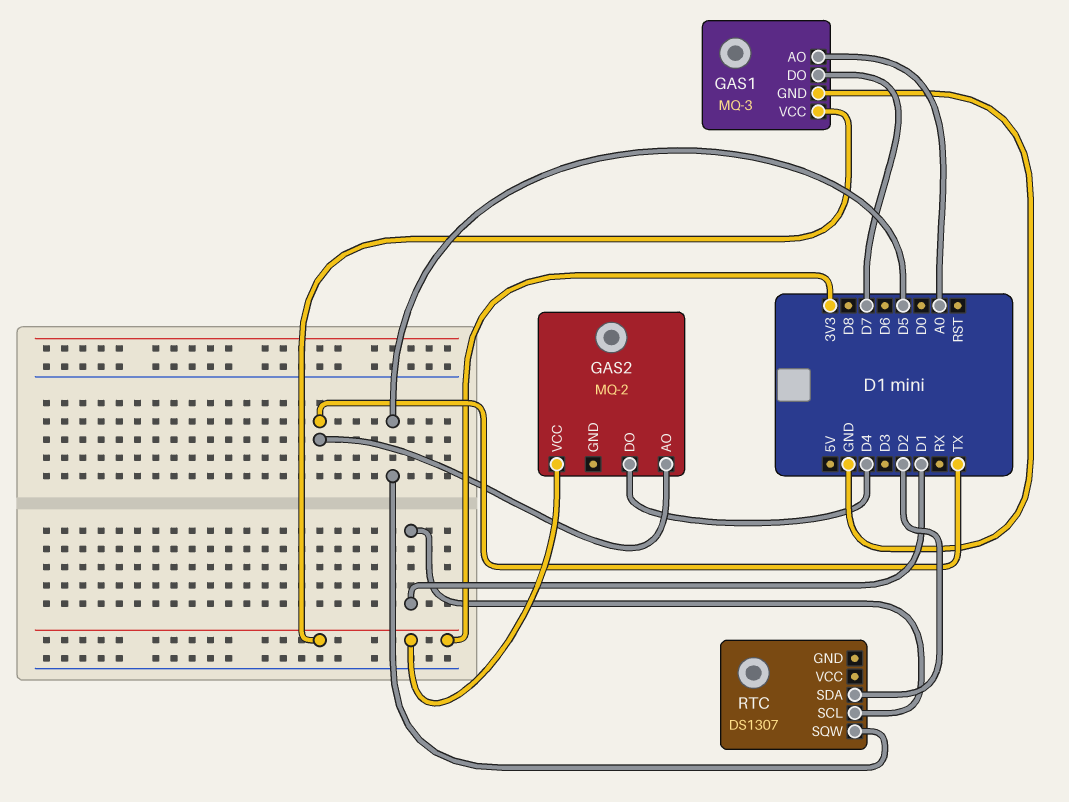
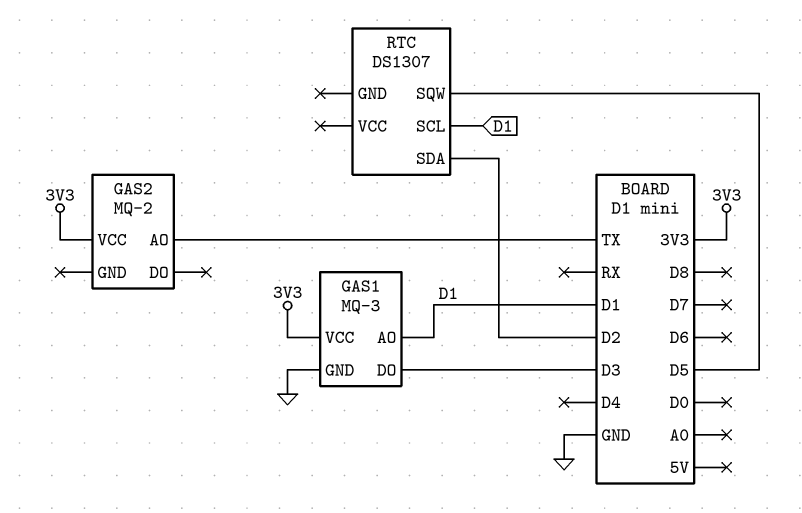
GAS1 pin AO: A0 -> D1
GAS1 pin DO: D7 -> D3
GAS2 pin DO: D4 -> none

